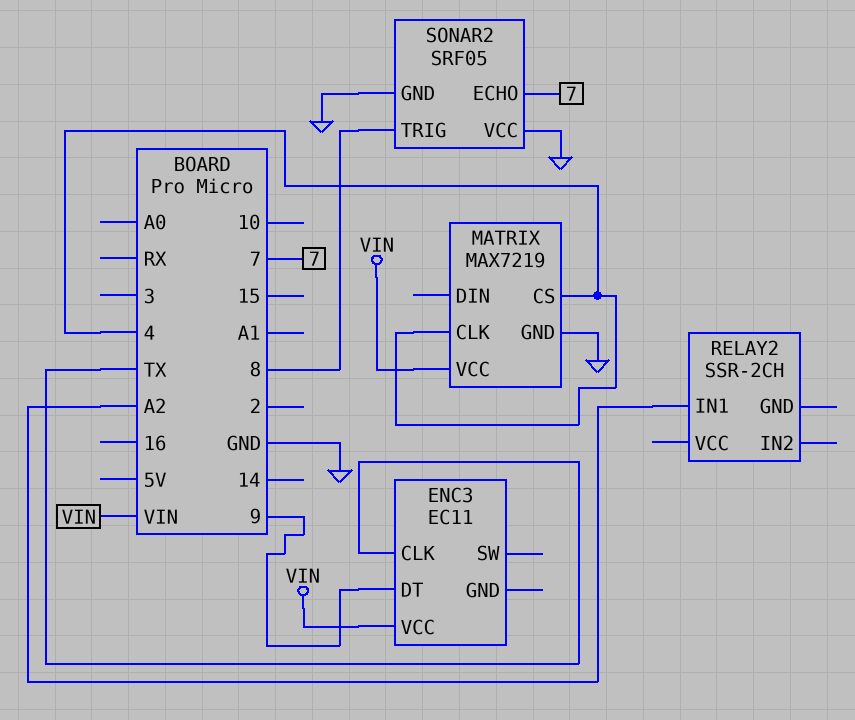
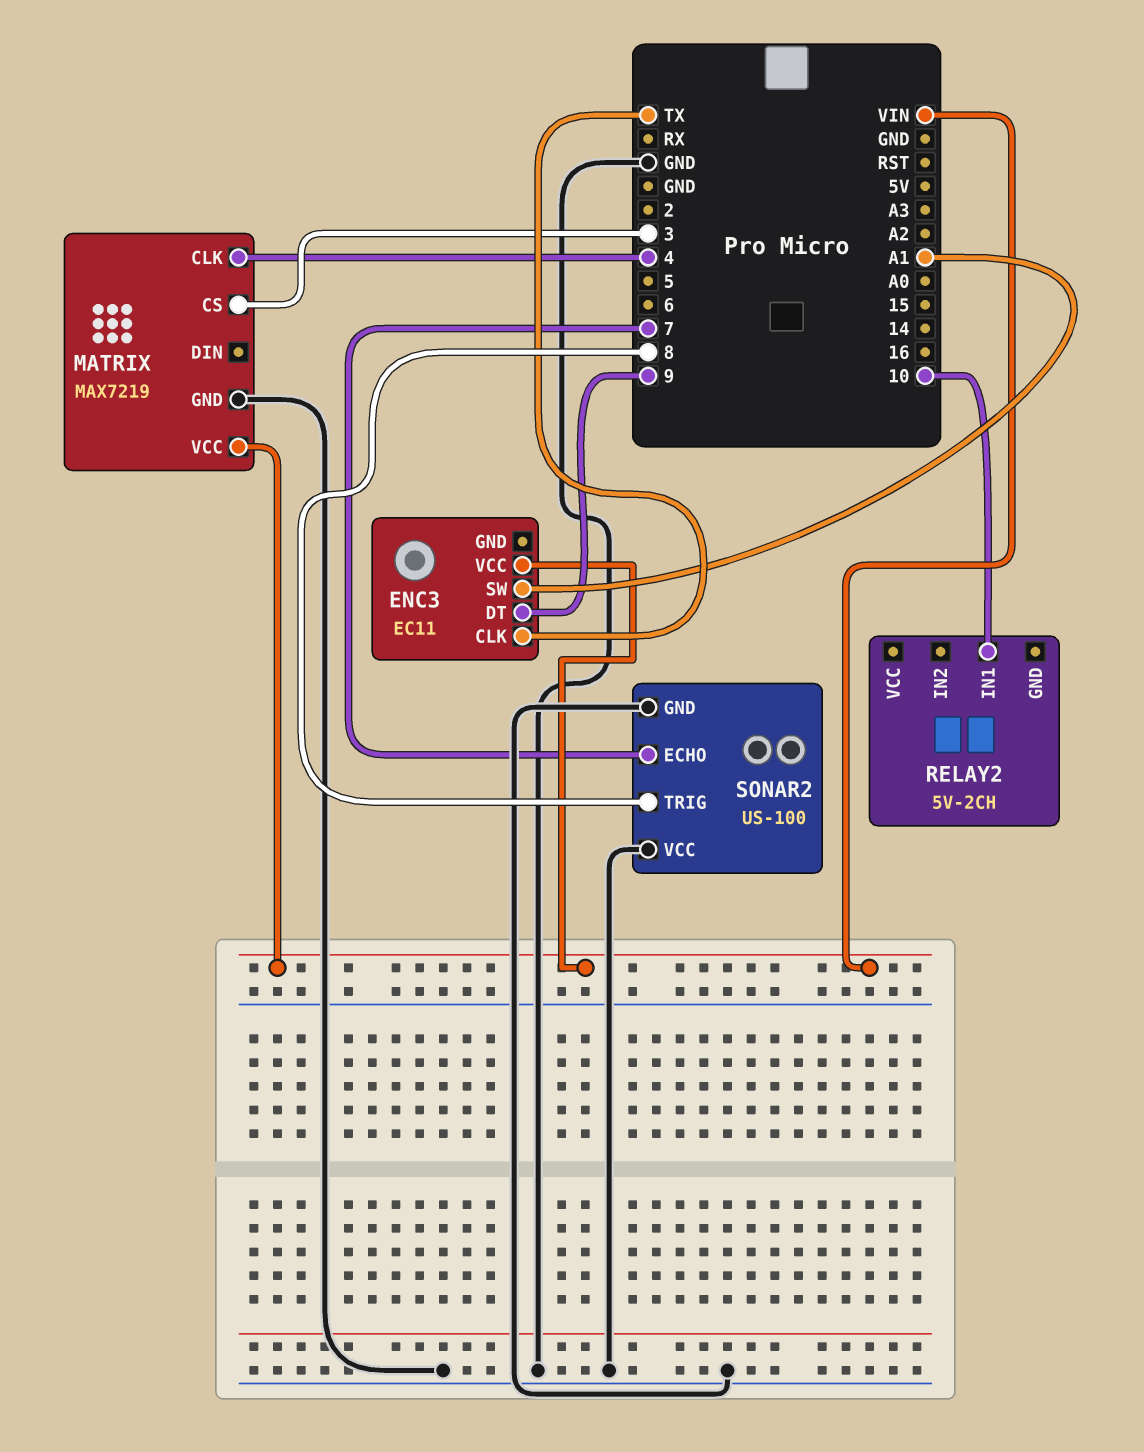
ENC3 pin SW: none -> A1
MATRIX pin CS: 4 -> 3
RELAY2: SSR-2CH -> 5V-2CH
RELAY2 pin IN1: A2 -> 10
SONAR2: SRF05 -> US-100

